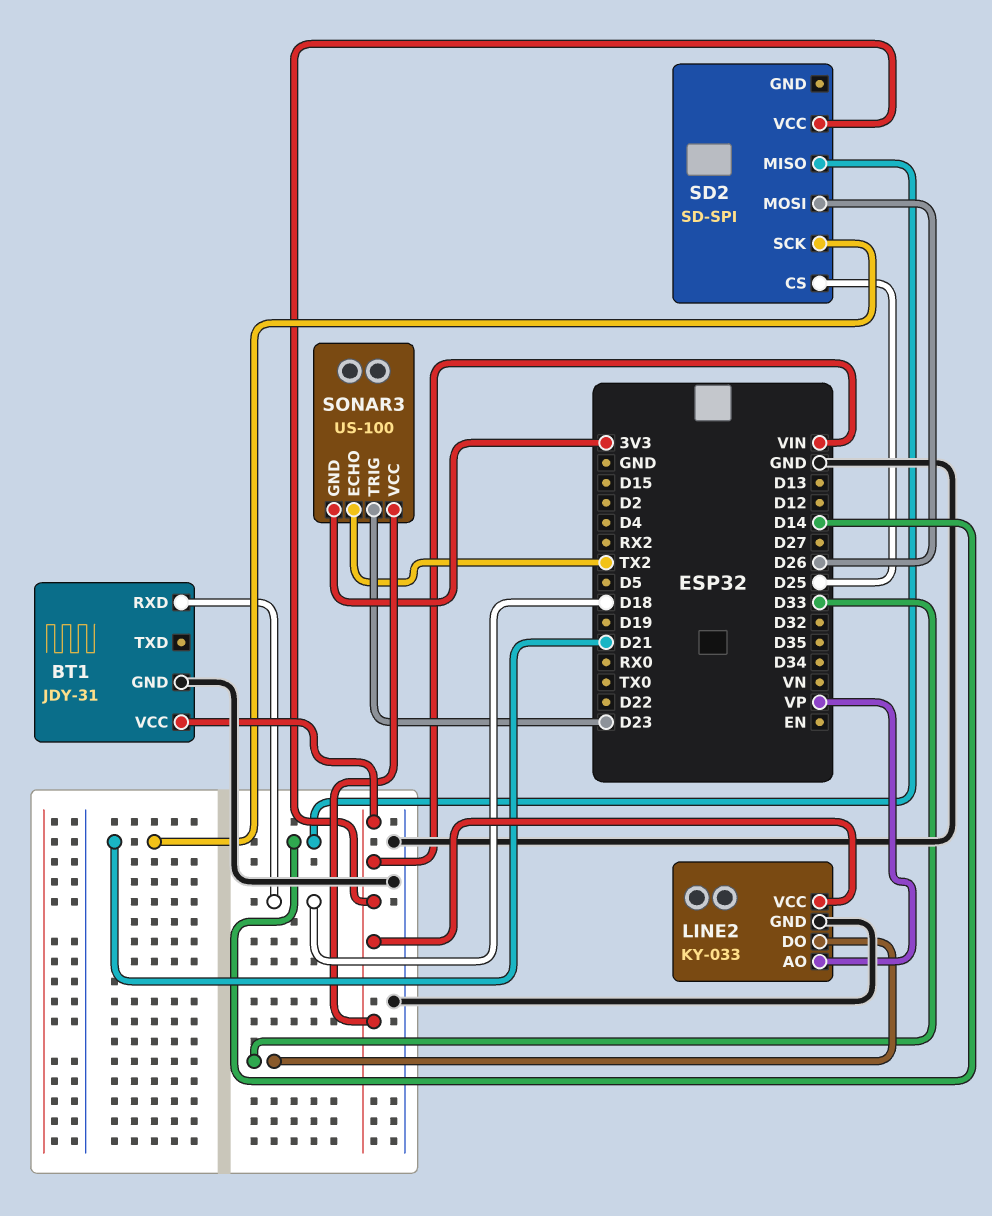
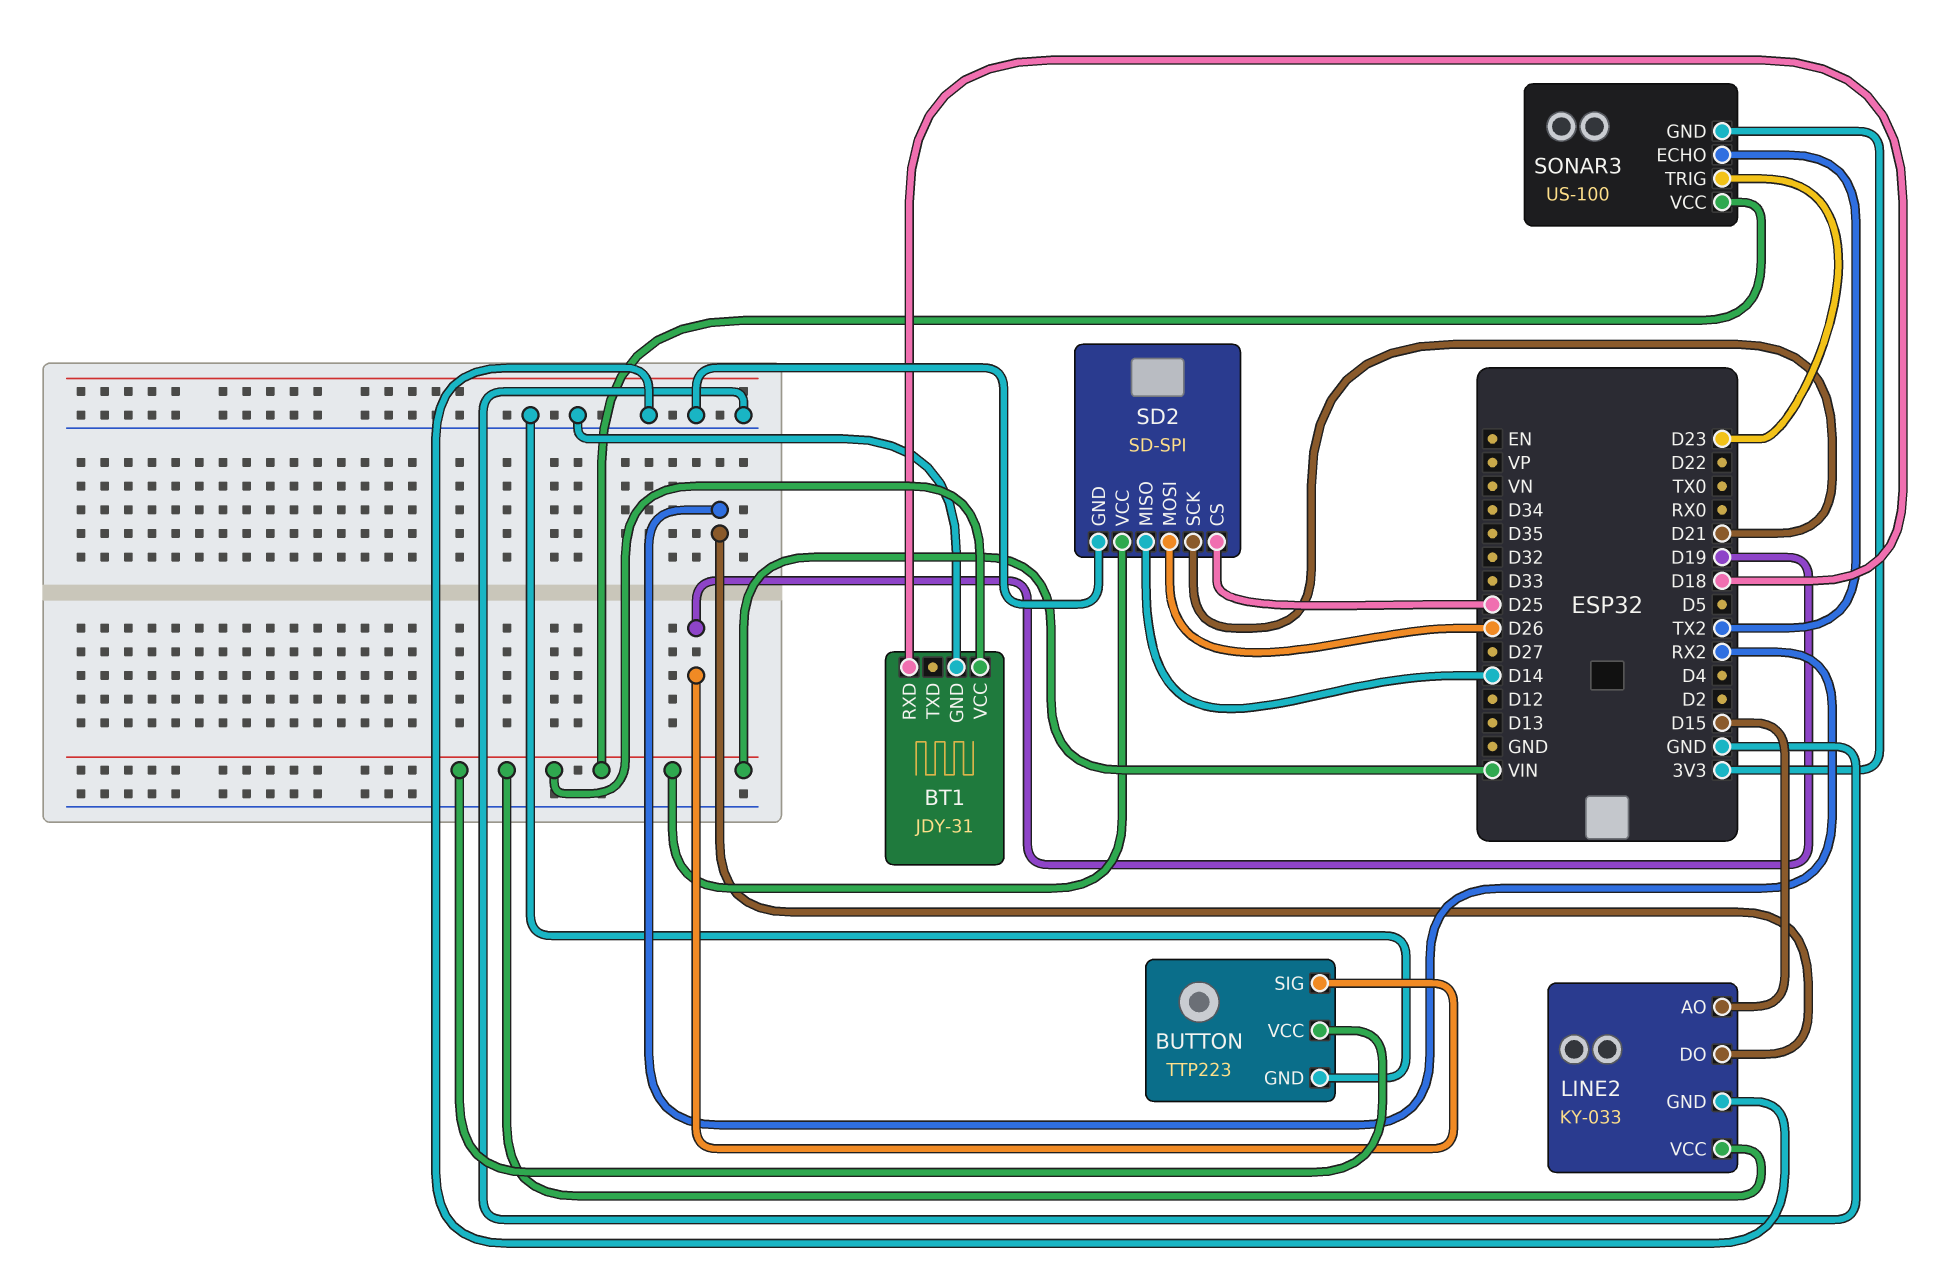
BUTTON: none -> TTP223
BUTTON pin GND: none -> GND
BUTTON pin SIG: none -> D19
BUTTON pin VCC: none -> VIN
LINE2 pin AO: VP -> D15
LINE2 pin DO: D33 -> RX2
SD2 pin GND: none -> GND

